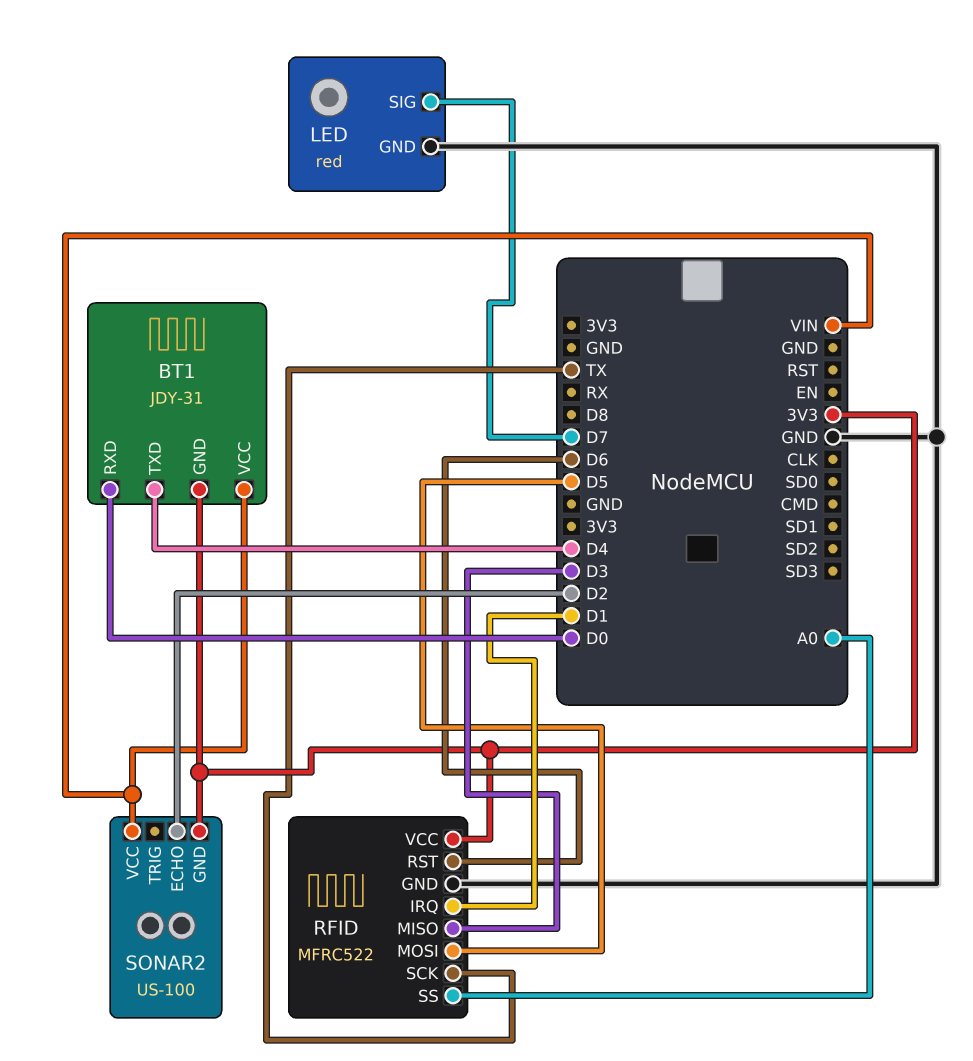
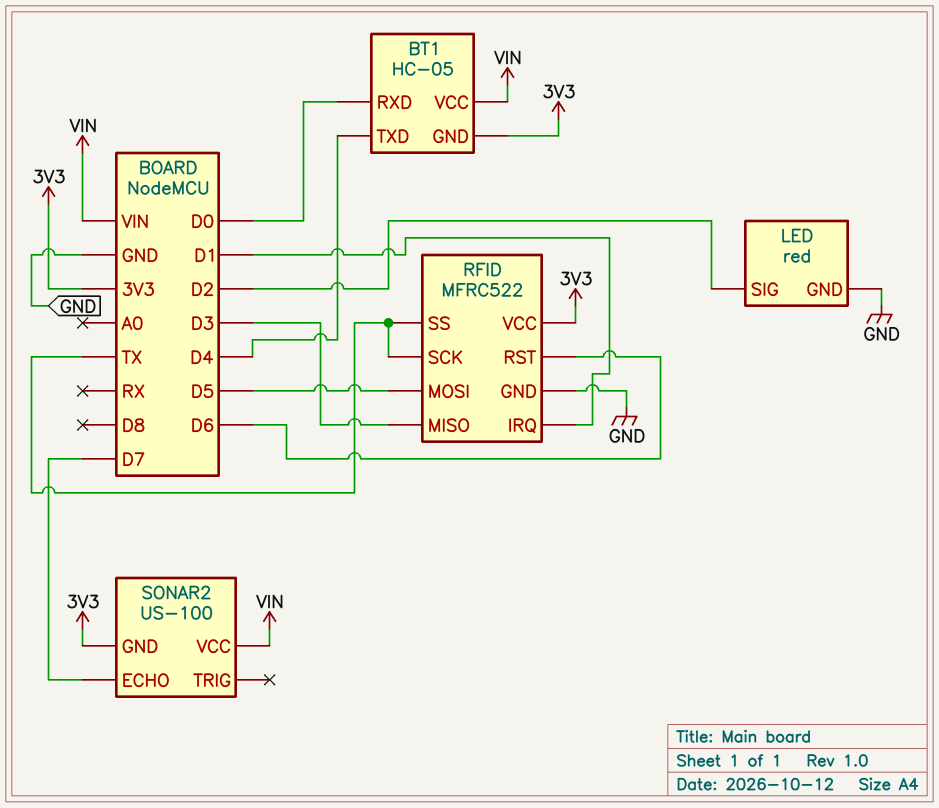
BT1: JDY-31 -> HC-05
LED pin SIG: D7 -> D2
RFID pin SS: A0 -> TX
SONAR2 pin ECHO: D2 -> D7

